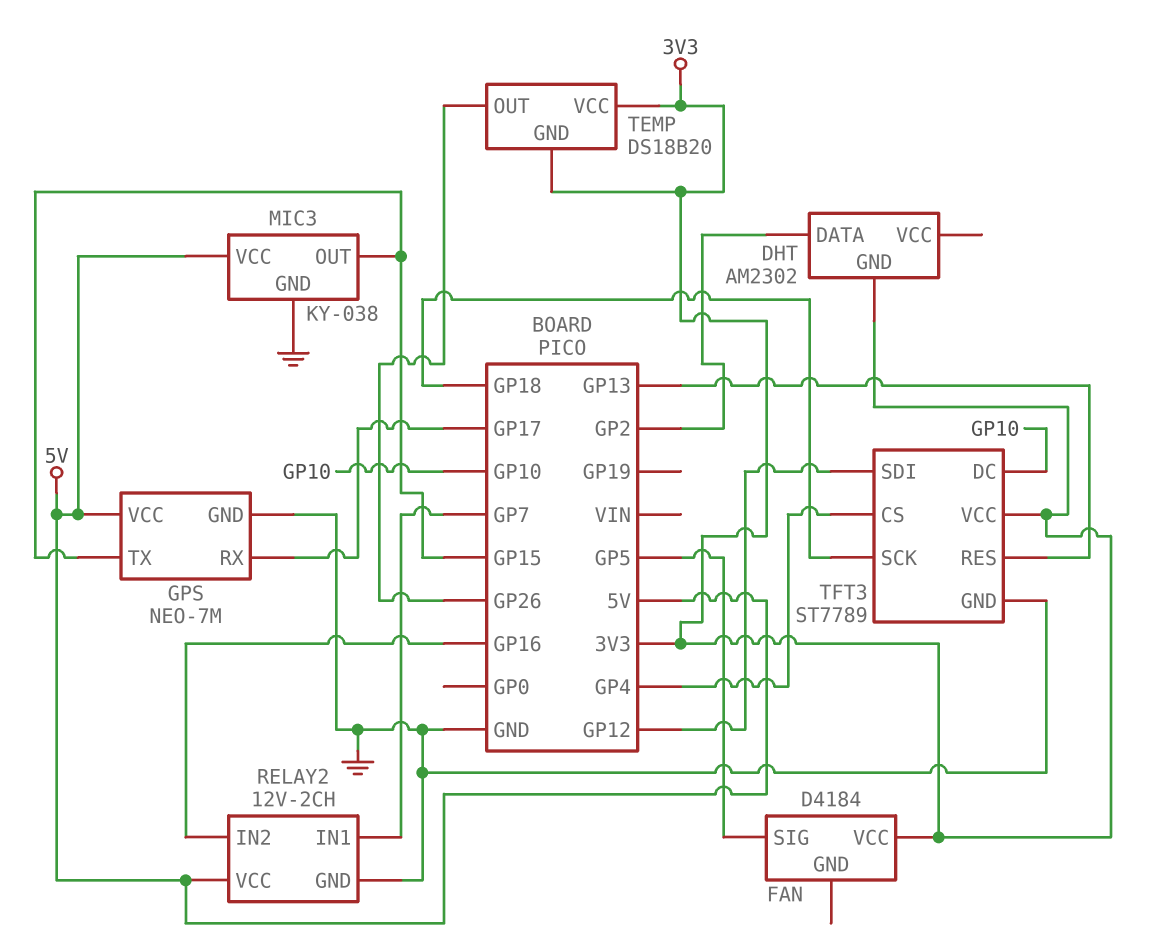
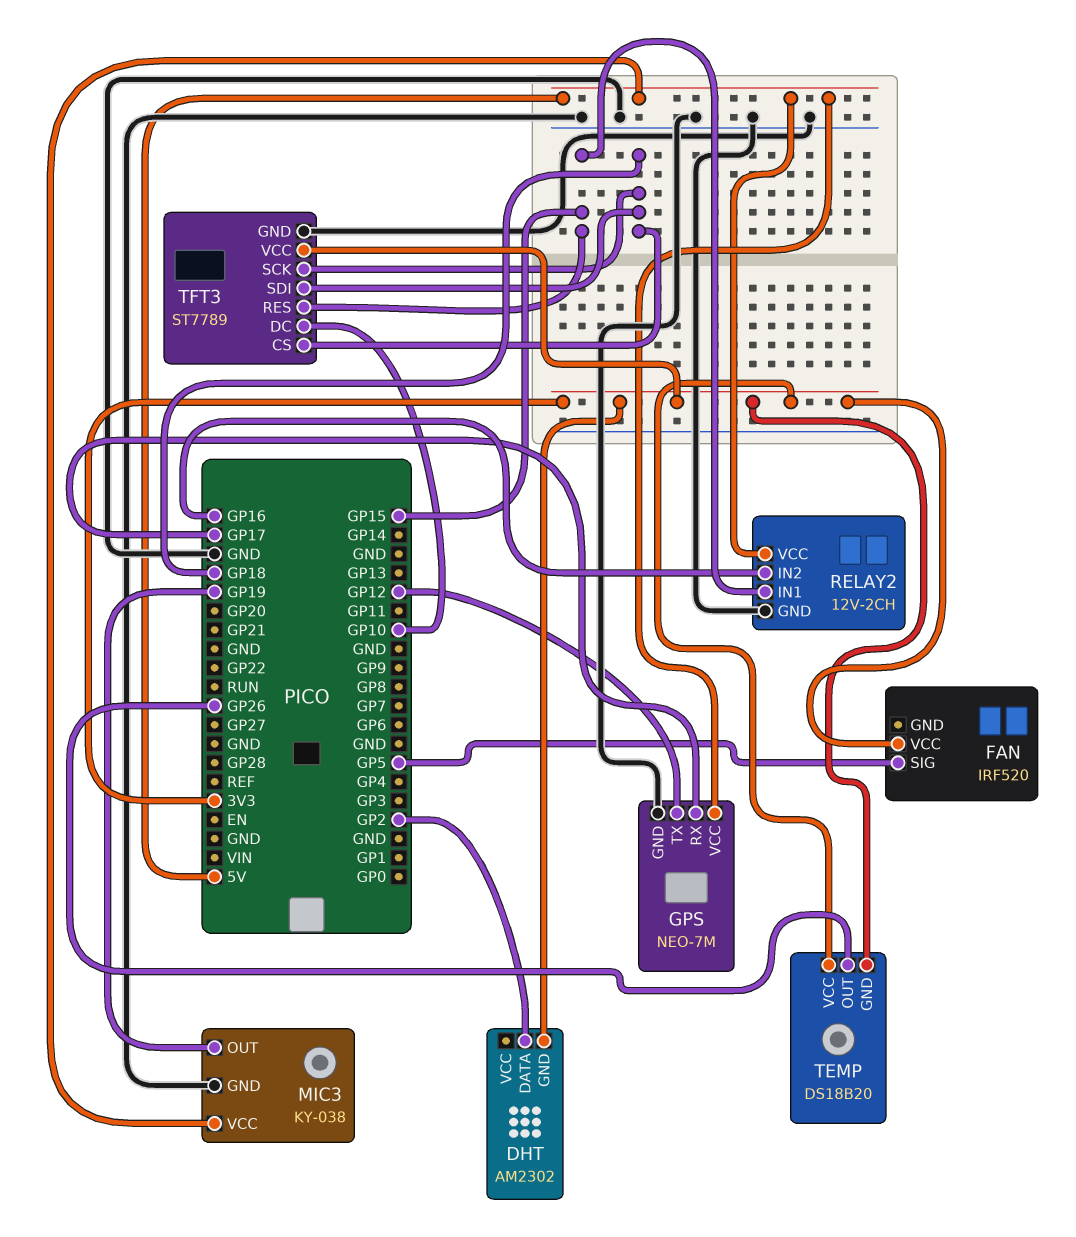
FAN: D4184 -> IRF520
GPS pin TX: GP15 -> GP12
MIC3 pin OUT: GP15 -> GP19
RELAY2 pin IN1: GP7 -> GP15
TFT3 pin CS: GP4 -> GP18
TFT3 pin RES: GP13 -> GP15
TFT3 pin SDI: GP12 -> GP18

